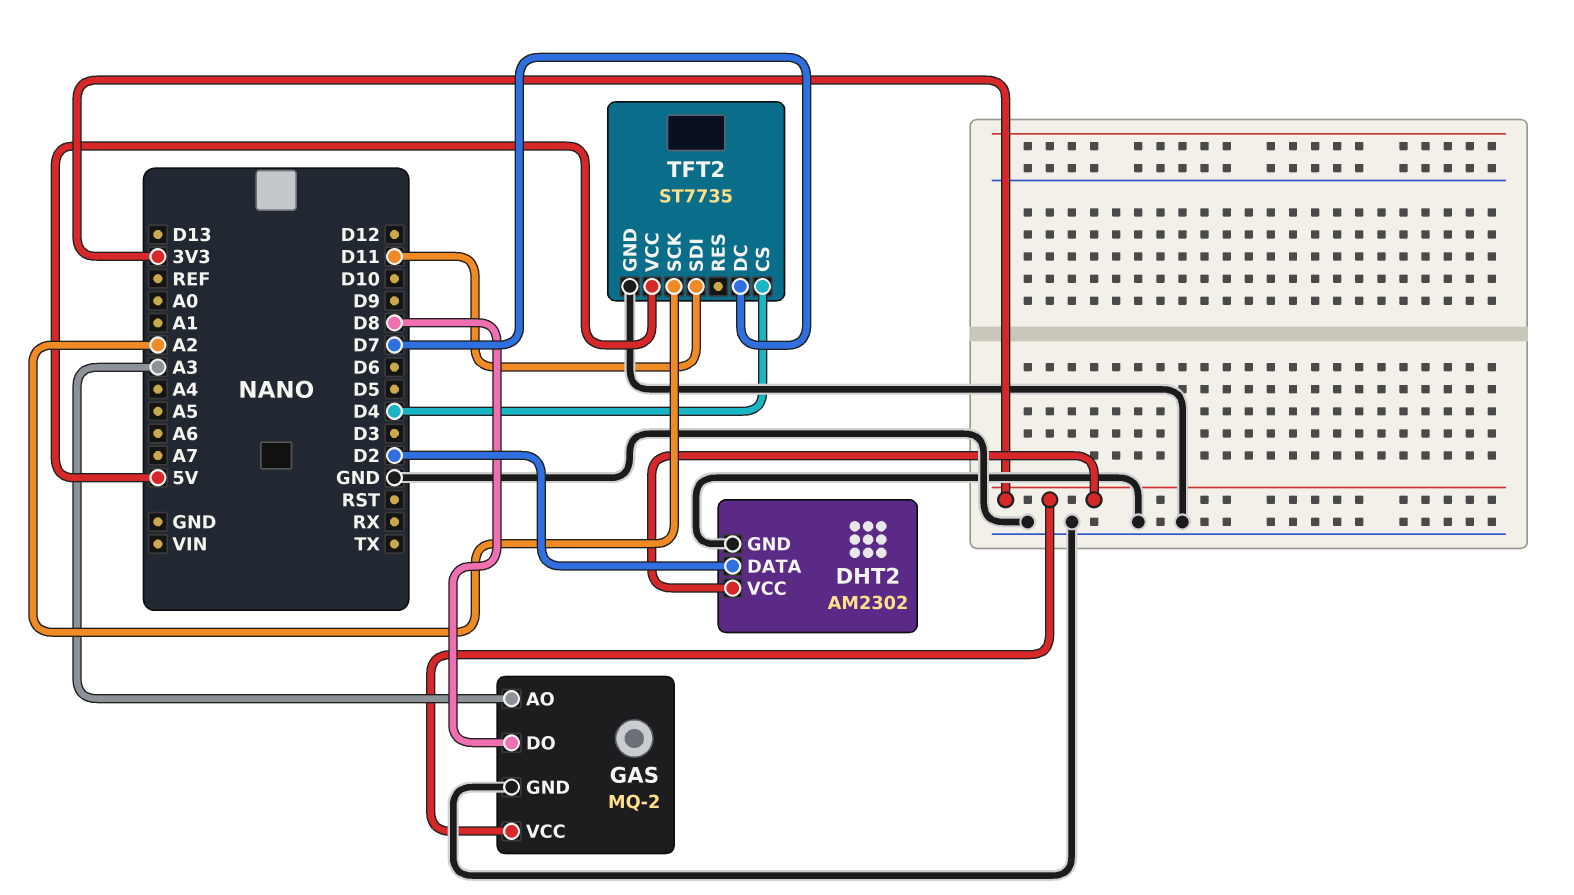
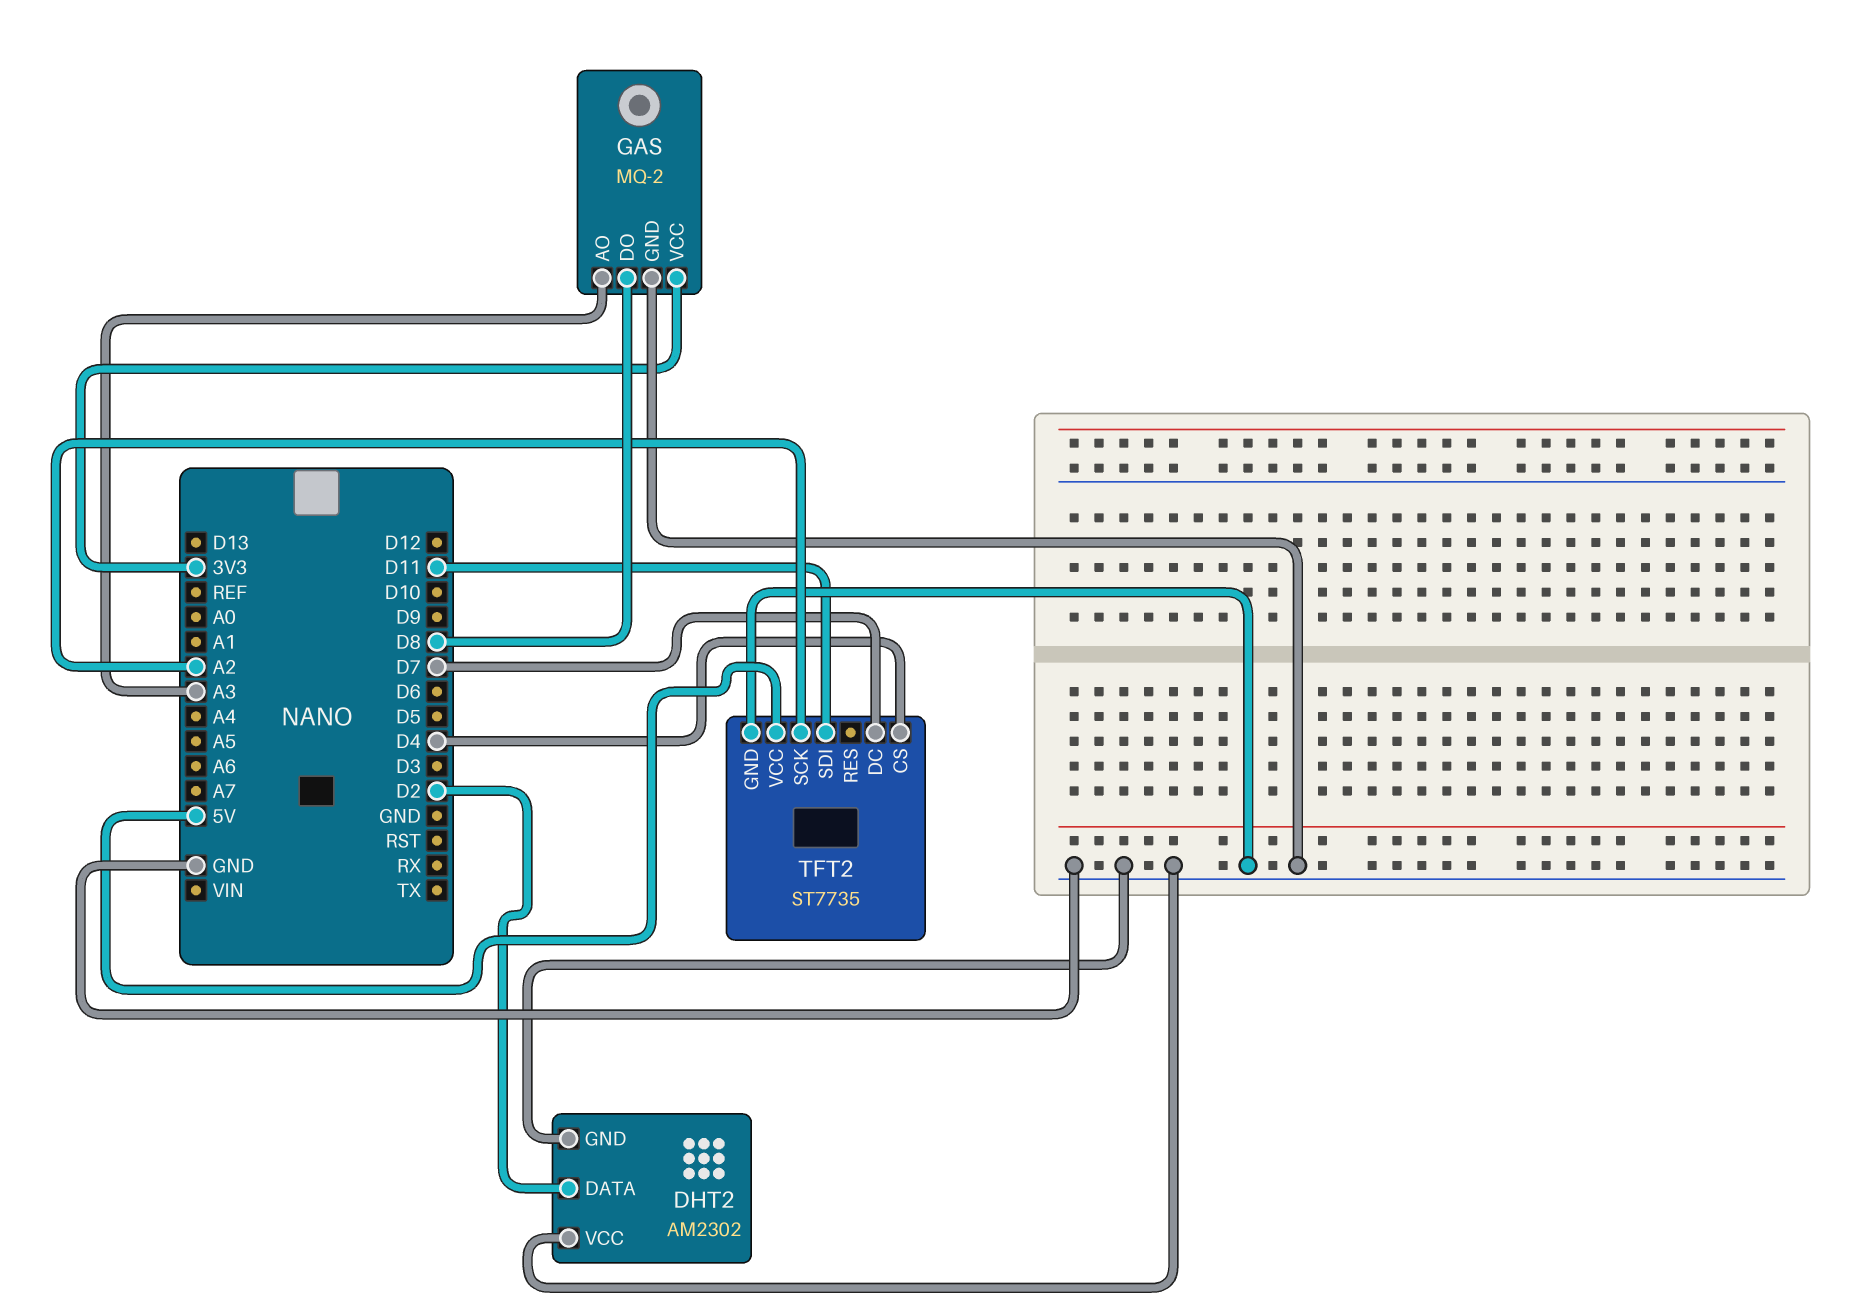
DHT2 pin VCC: 3V3 -> GND

